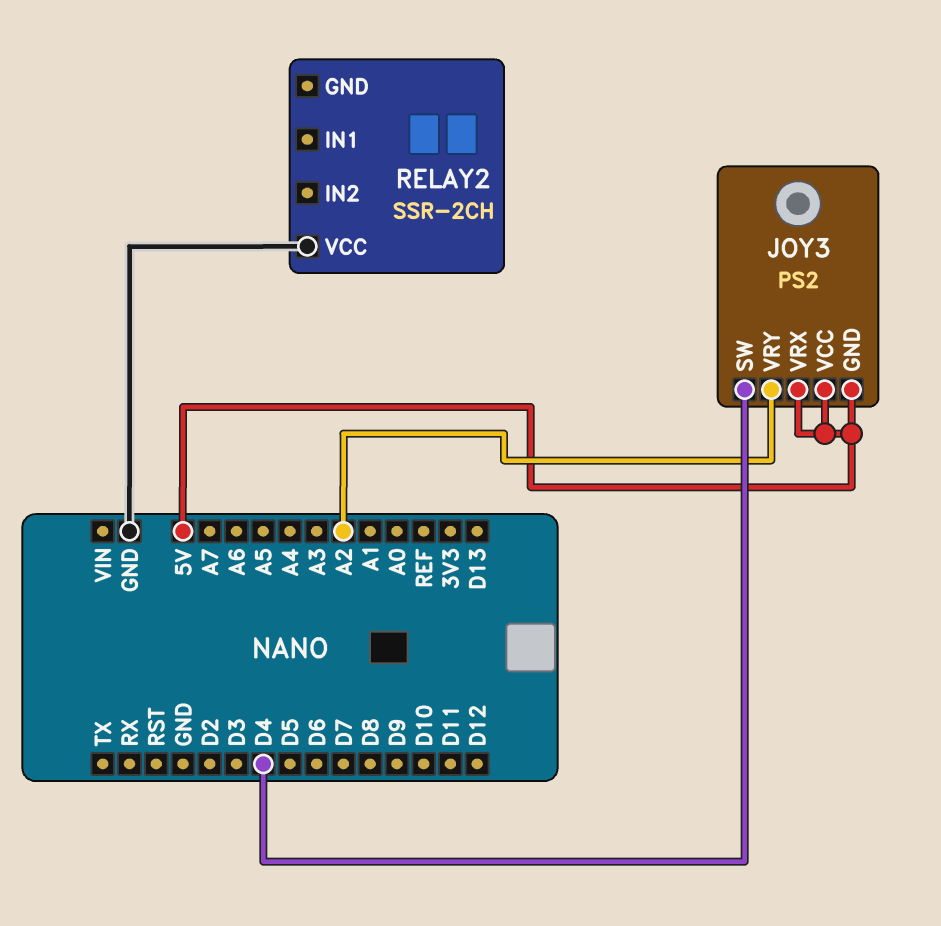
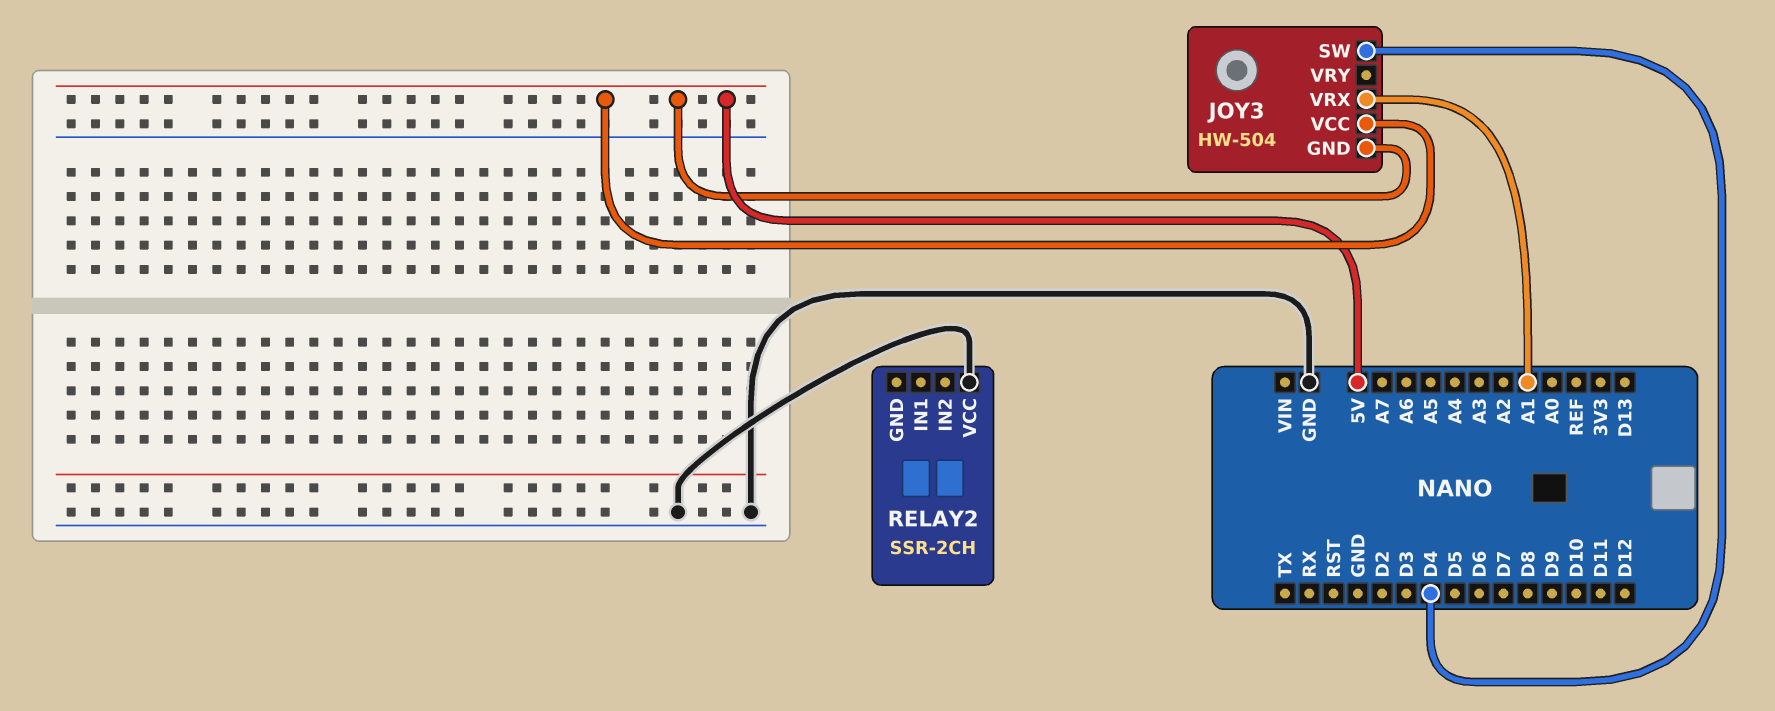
JOY3: PS2 -> HW-504
JOY3 pin VRX: 5V -> A1
JOY3 pin VRY: A2 -> none

